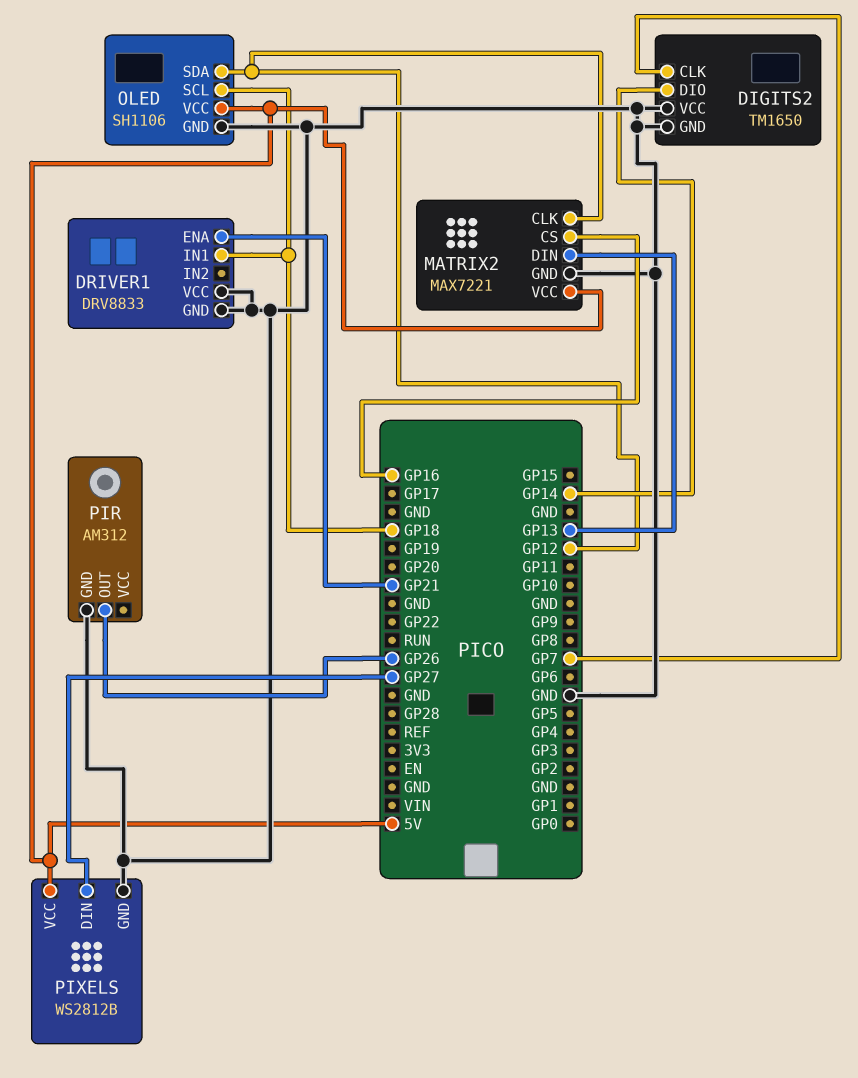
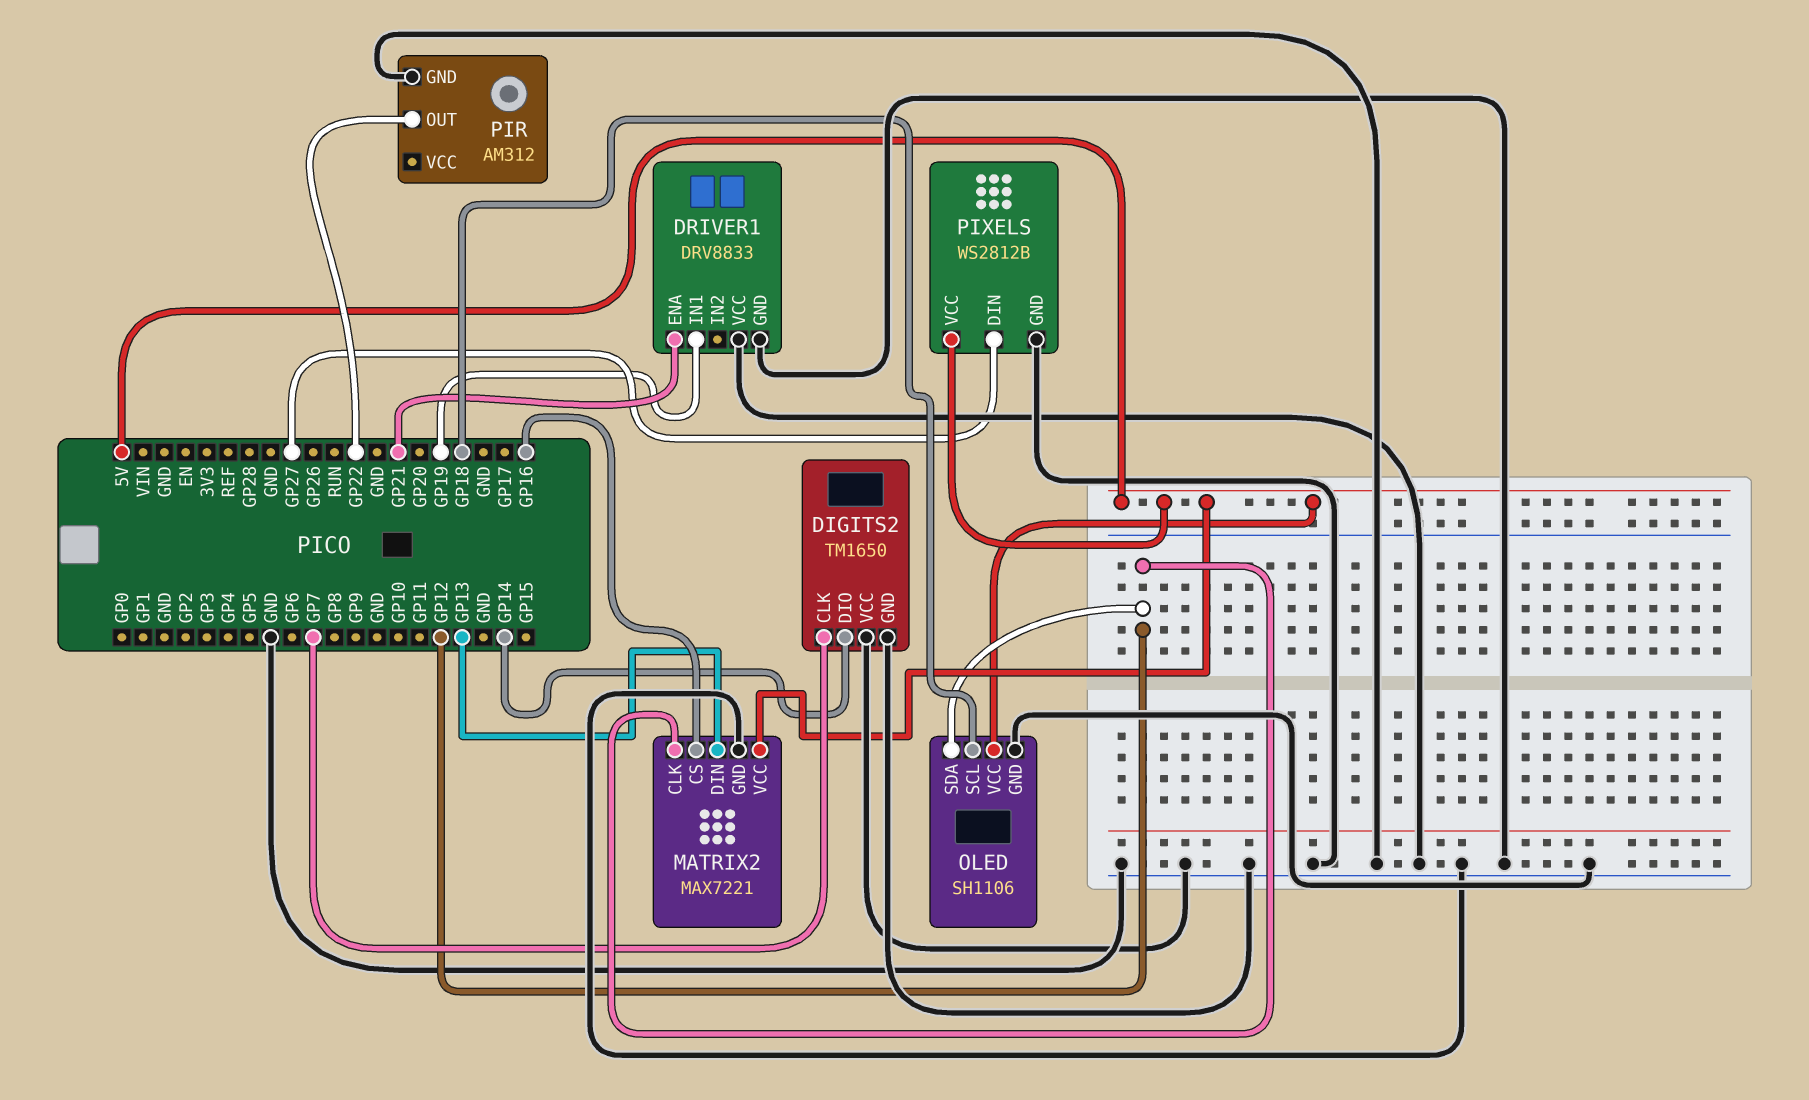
DRIVER1 pin IN1: GP18 -> GP19
PIR pin OUT: GP26 -> GP22

